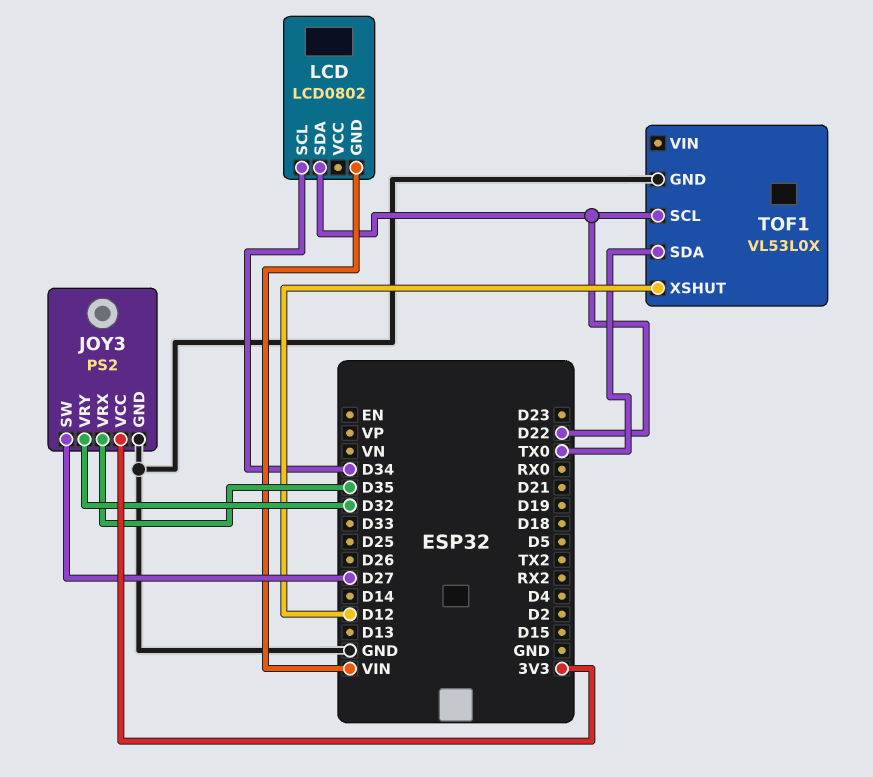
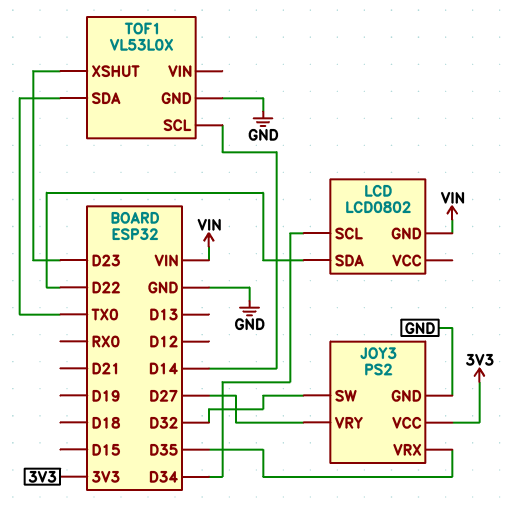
JOY3 pin SW: D27 -> D32
JOY3 pin VRY: D32 -> D27
TOF1 pin SCL: D22 -> D14
TOF1 pin XSHUT: D12 -> D23

